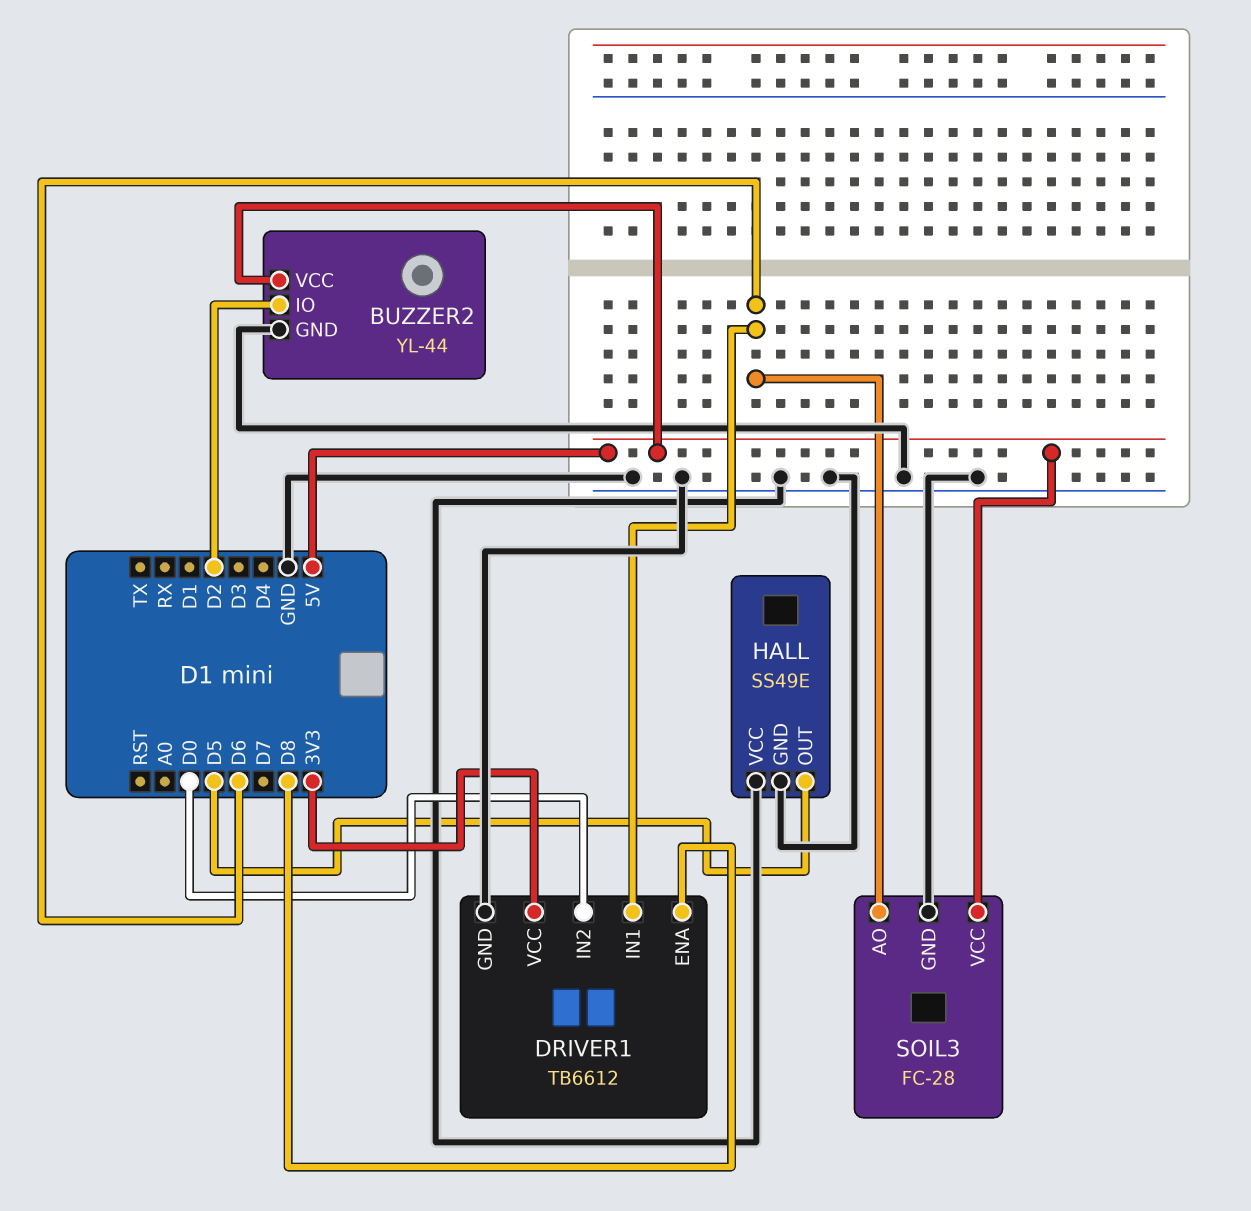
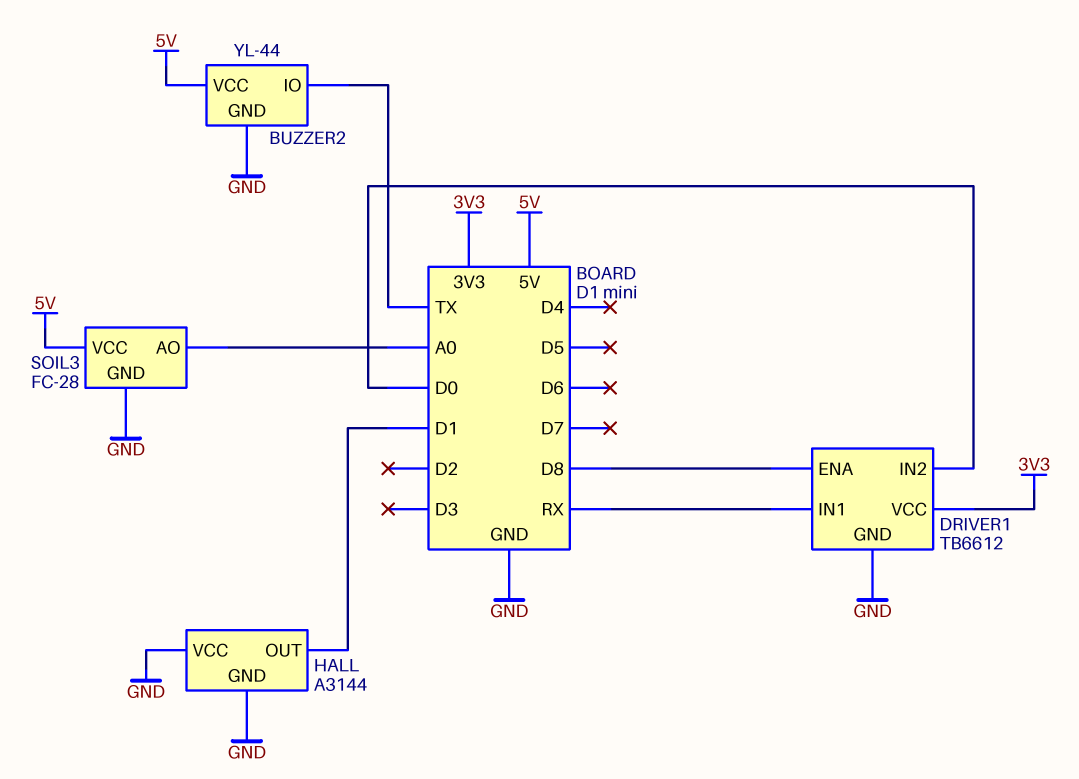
BUZZER2 pin IO: D2 -> TX
DRIVER1 pin IN1: D6 -> RX
HALL: SS49E -> A3144
HALL pin OUT: D5 -> D1
SOIL3 pin AO: D6 -> A0

